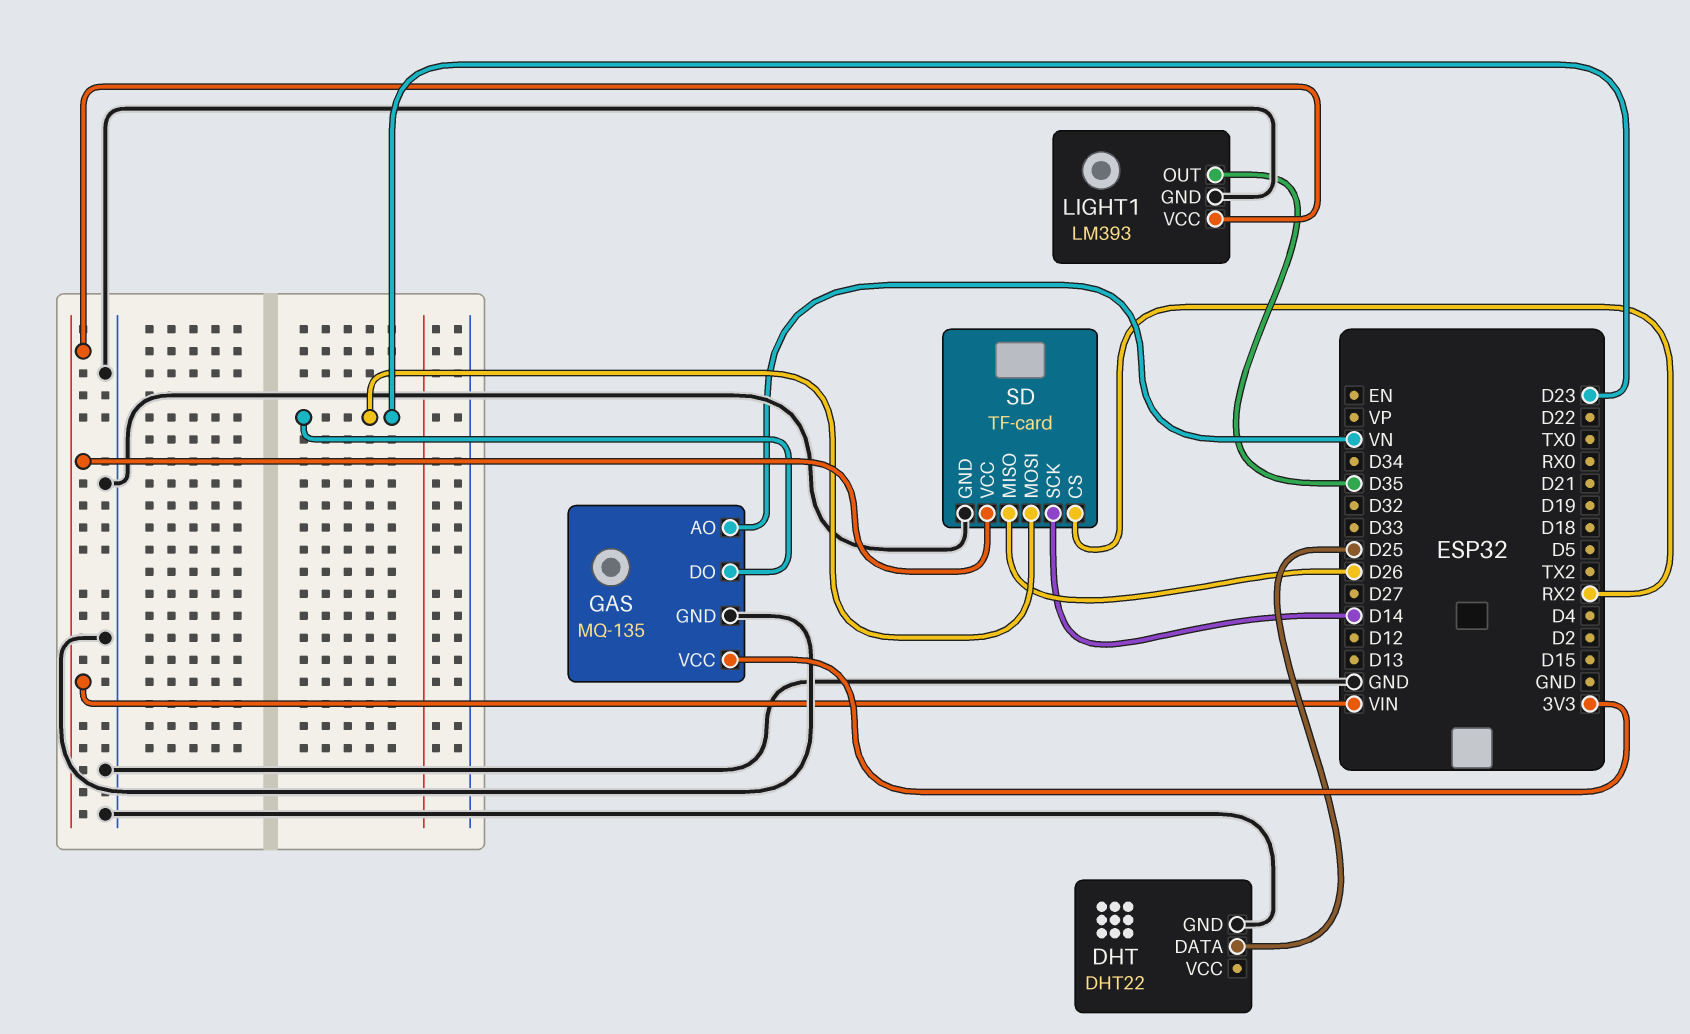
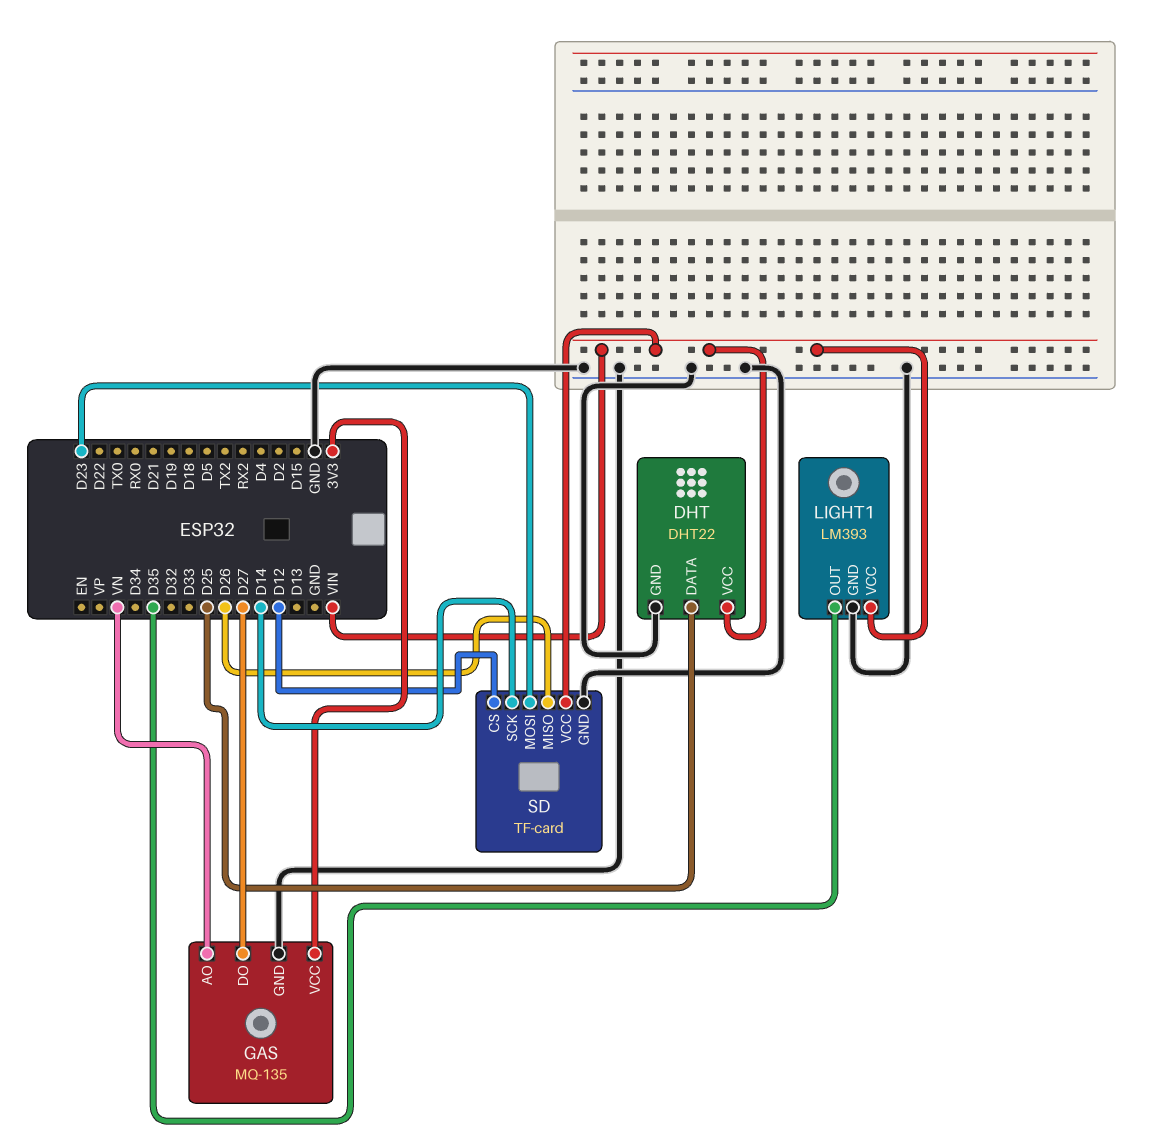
DHT pin VCC: none -> VIN
GAS pin DO: D23 -> D27
SD pin CS: RX2 -> D12

